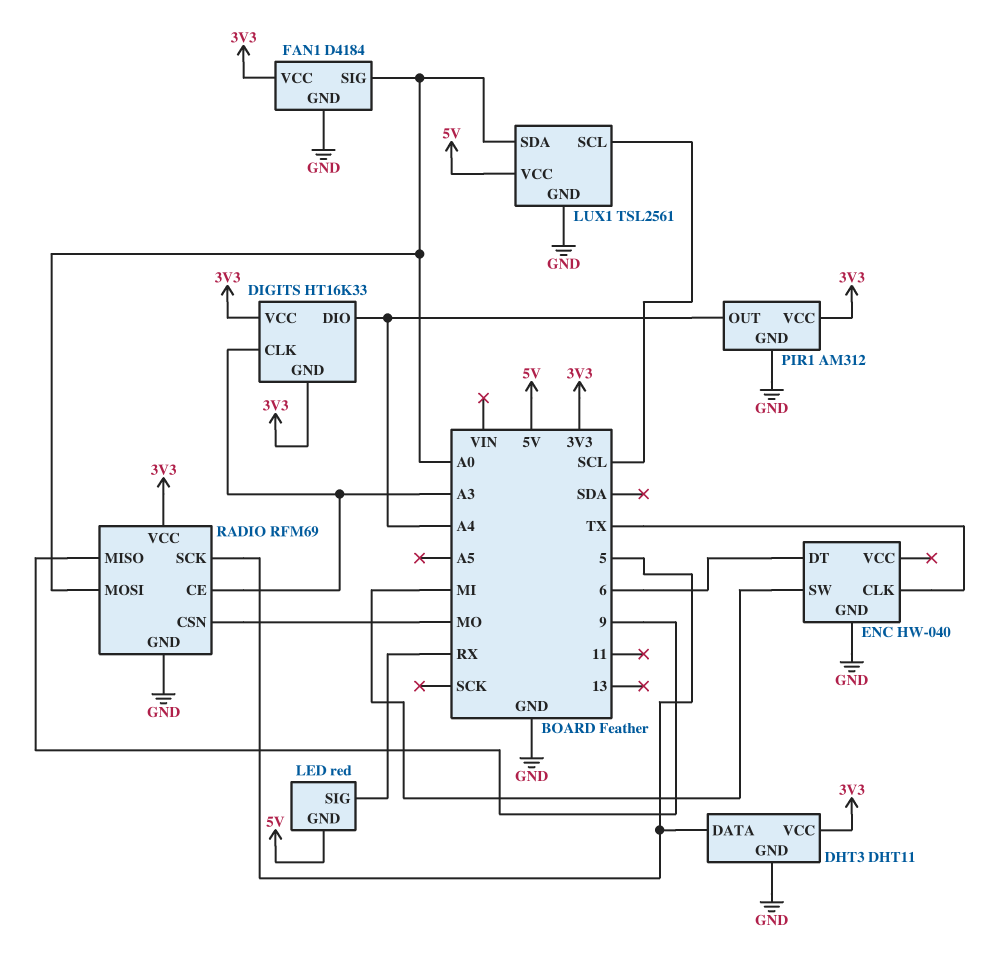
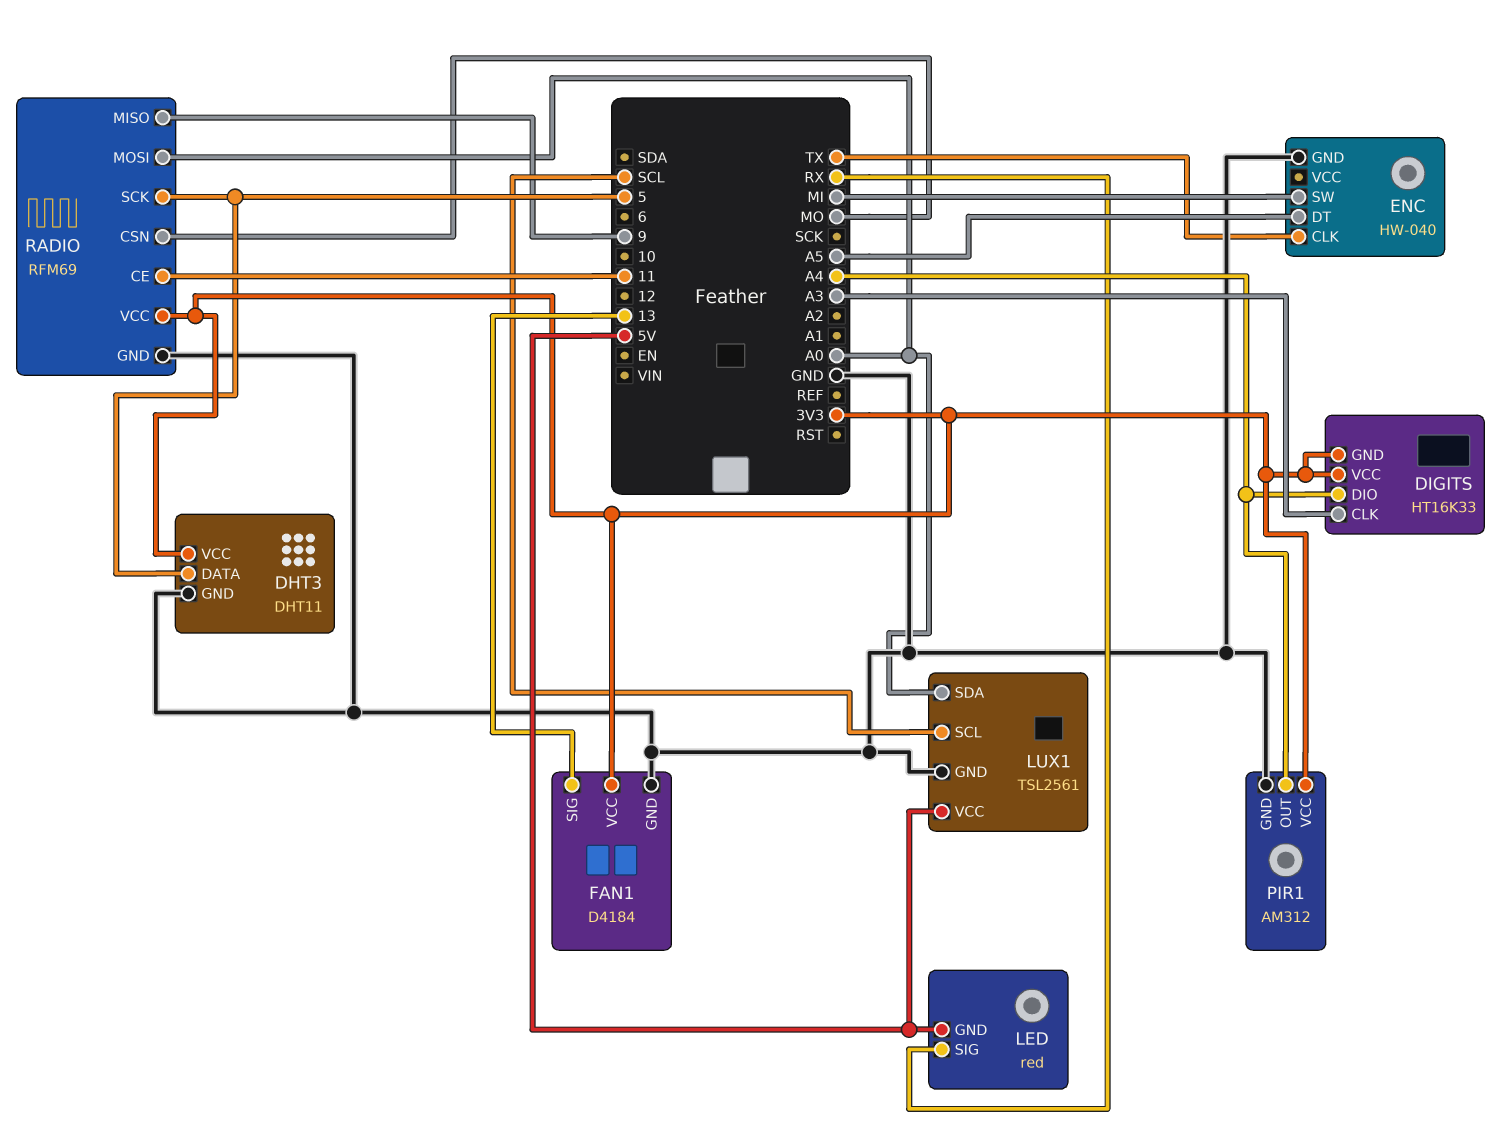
ENC pin DT: 6 -> A5
FAN1 pin SIG: A0 -> 13
RADIO pin CE: A3 -> 11

